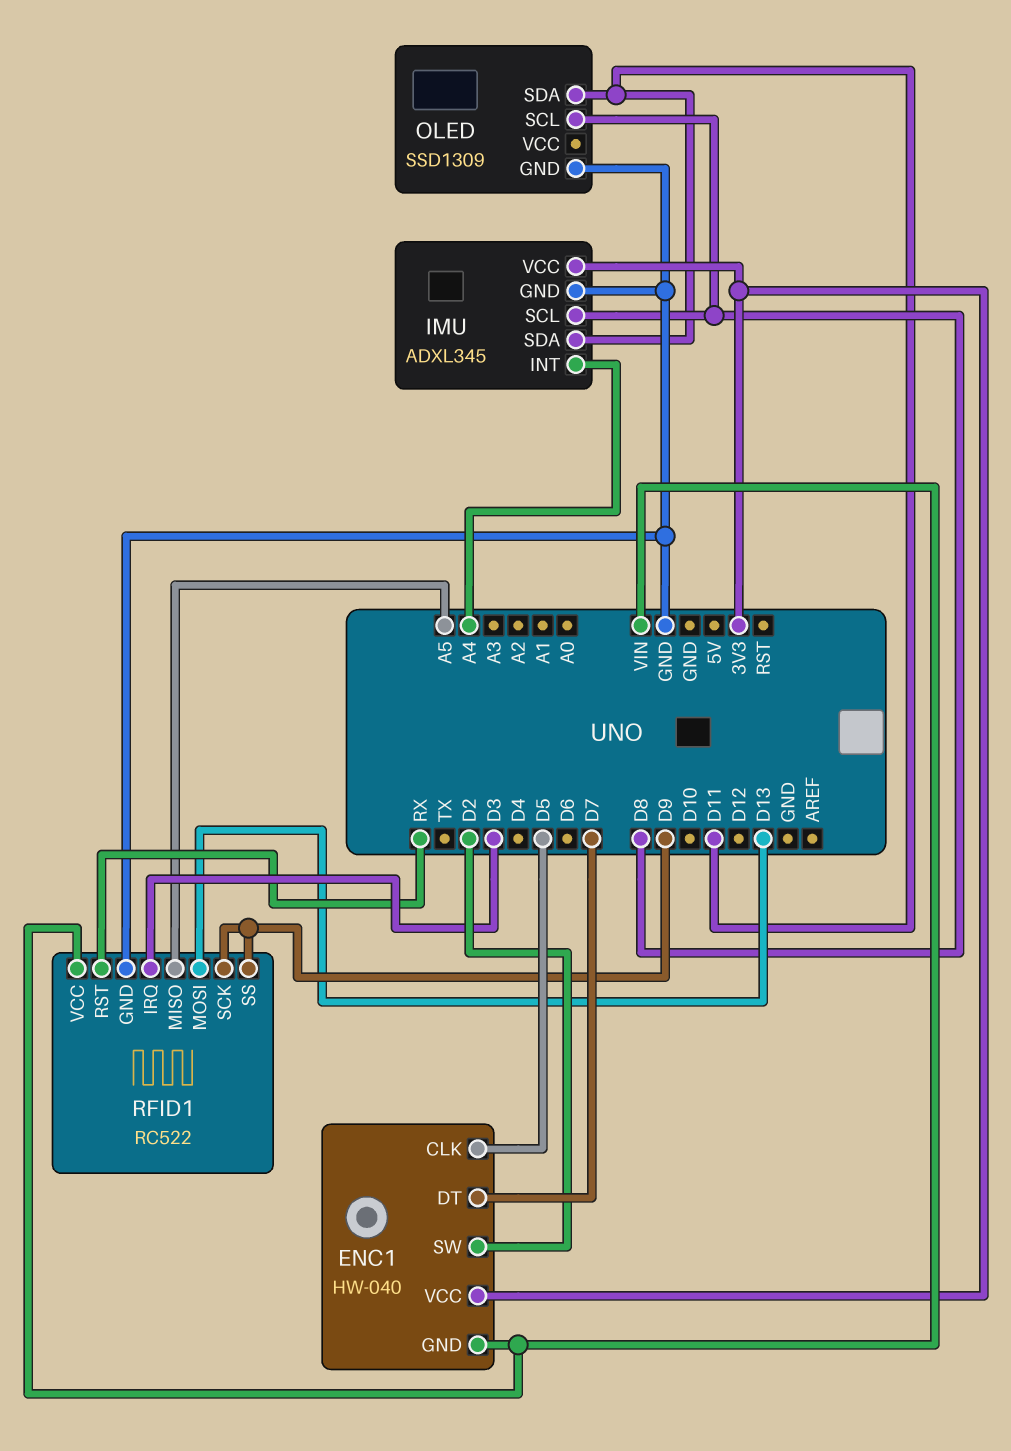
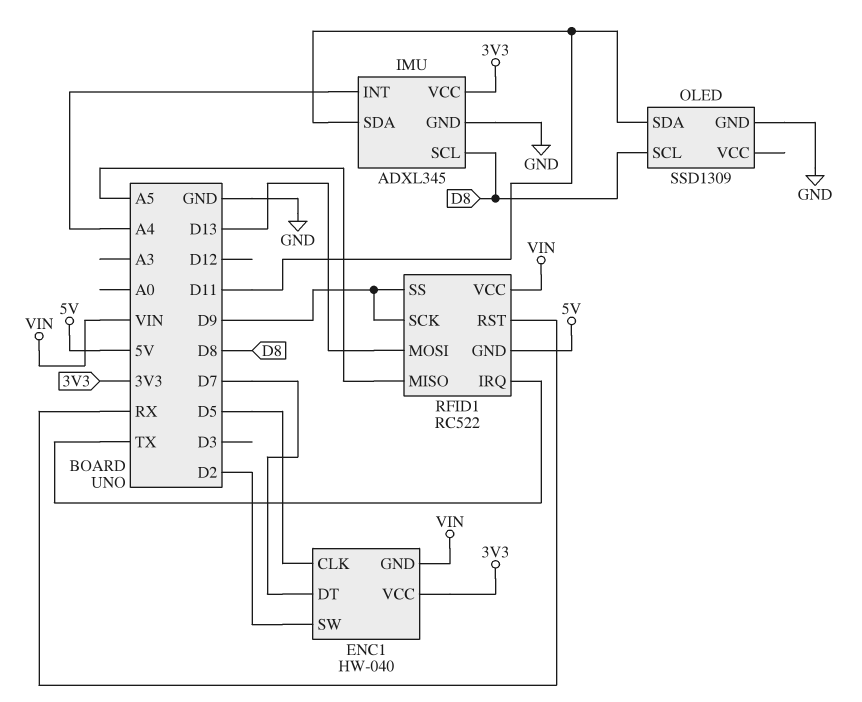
RFID1 pin GND: GND -> 5V
RFID1 pin IRQ: D3 -> TX

